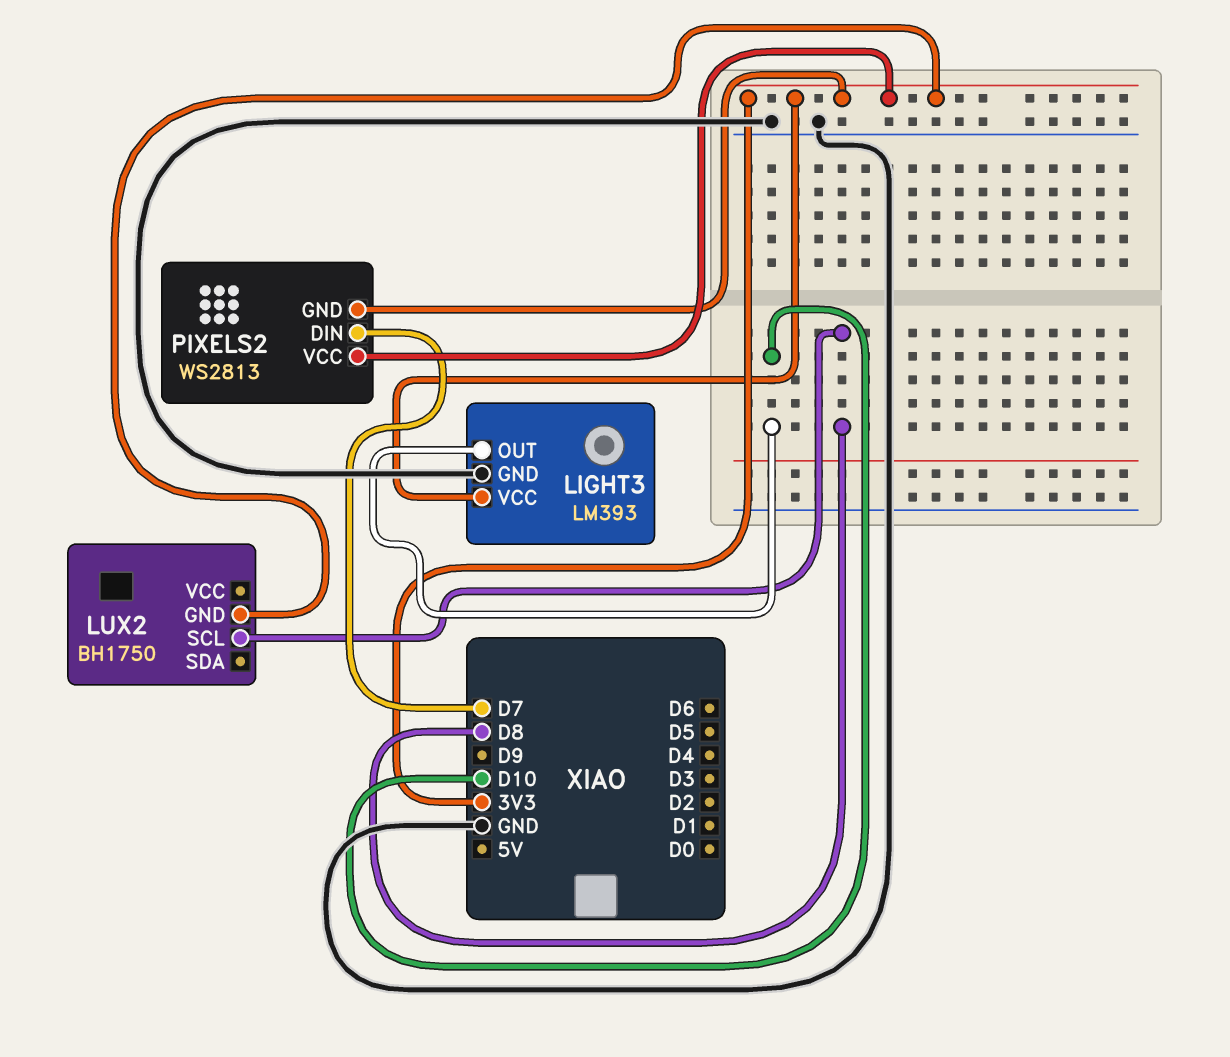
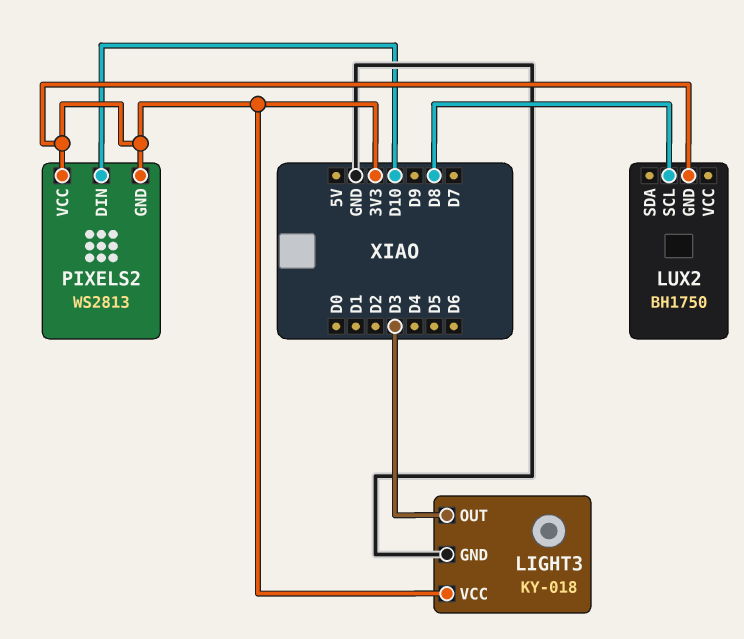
LIGHT3: LM393 -> KY-018
LIGHT3 pin OUT: D10 -> D3
PIXELS2 pin DIN: D7 -> D10

